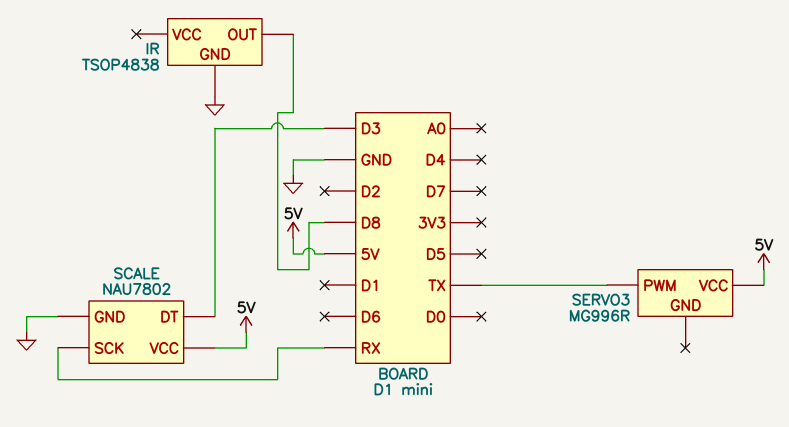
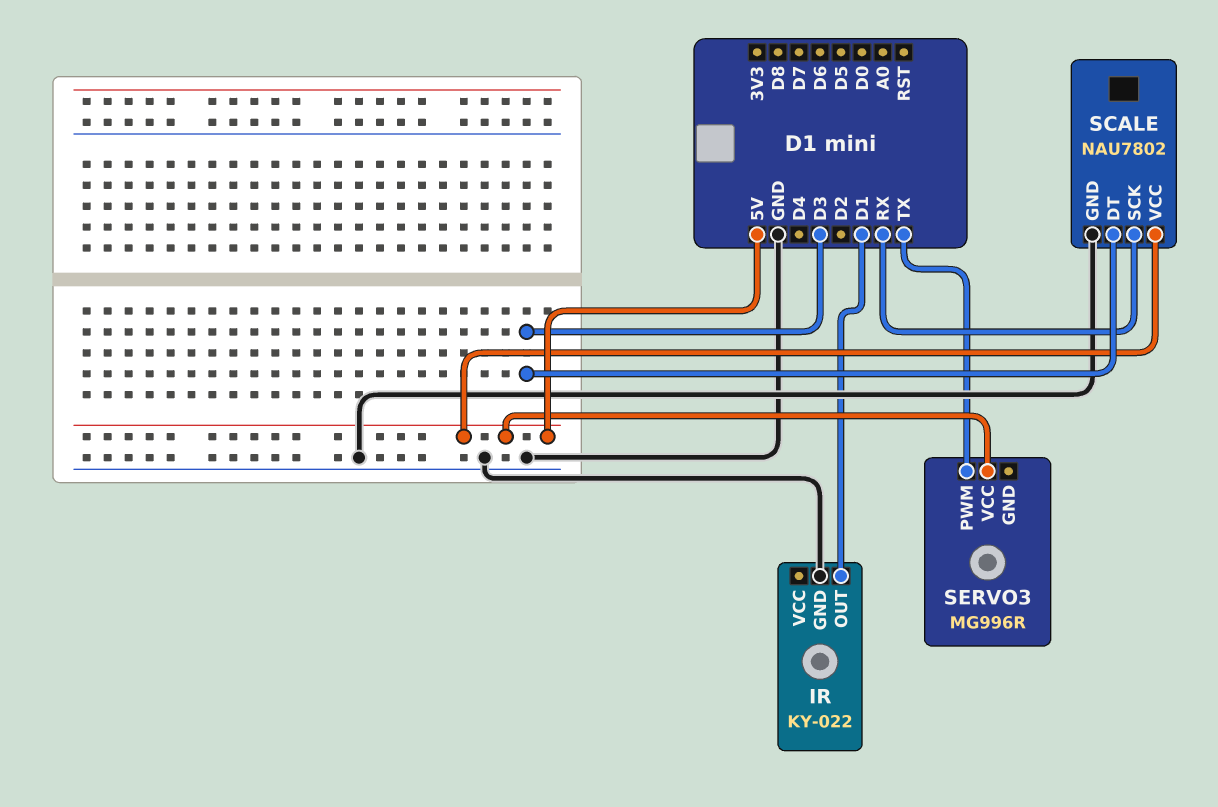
IR: TSOP4838 -> KY-022
IR pin OUT: D8 -> D1

